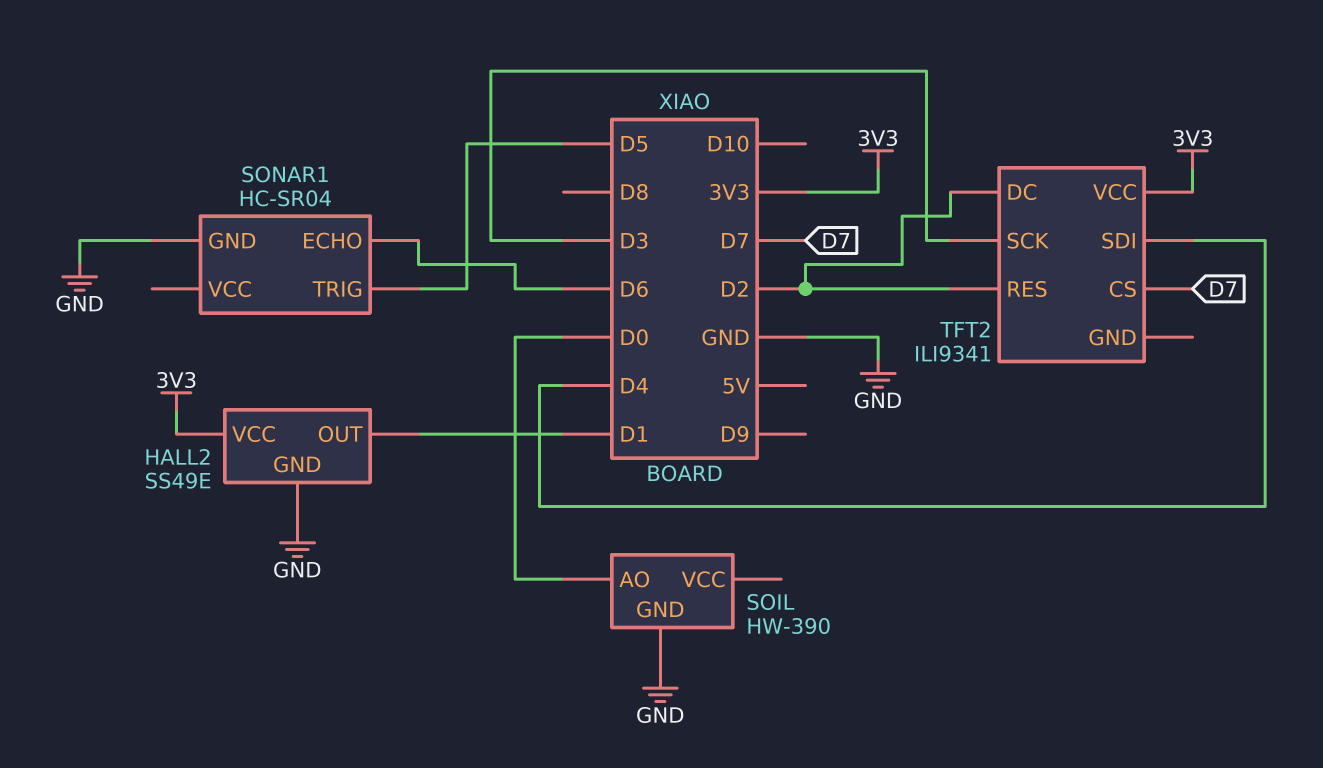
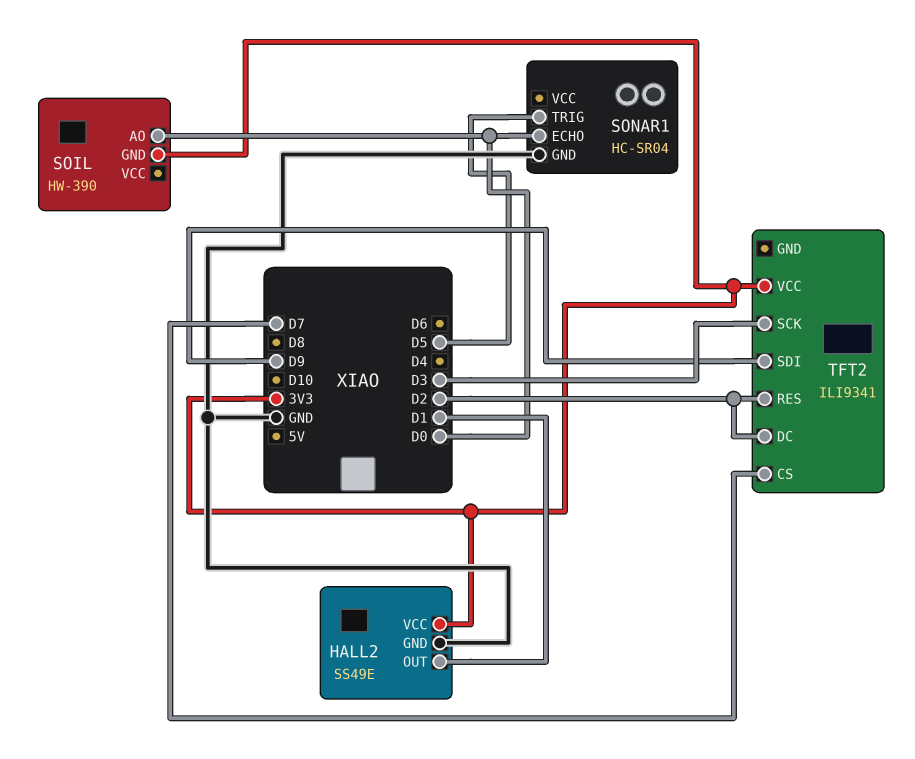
SOIL pin GND: GND -> 3V3
SONAR1 pin ECHO: D6 -> D0
TFT2 pin SDI: D4 -> D9

